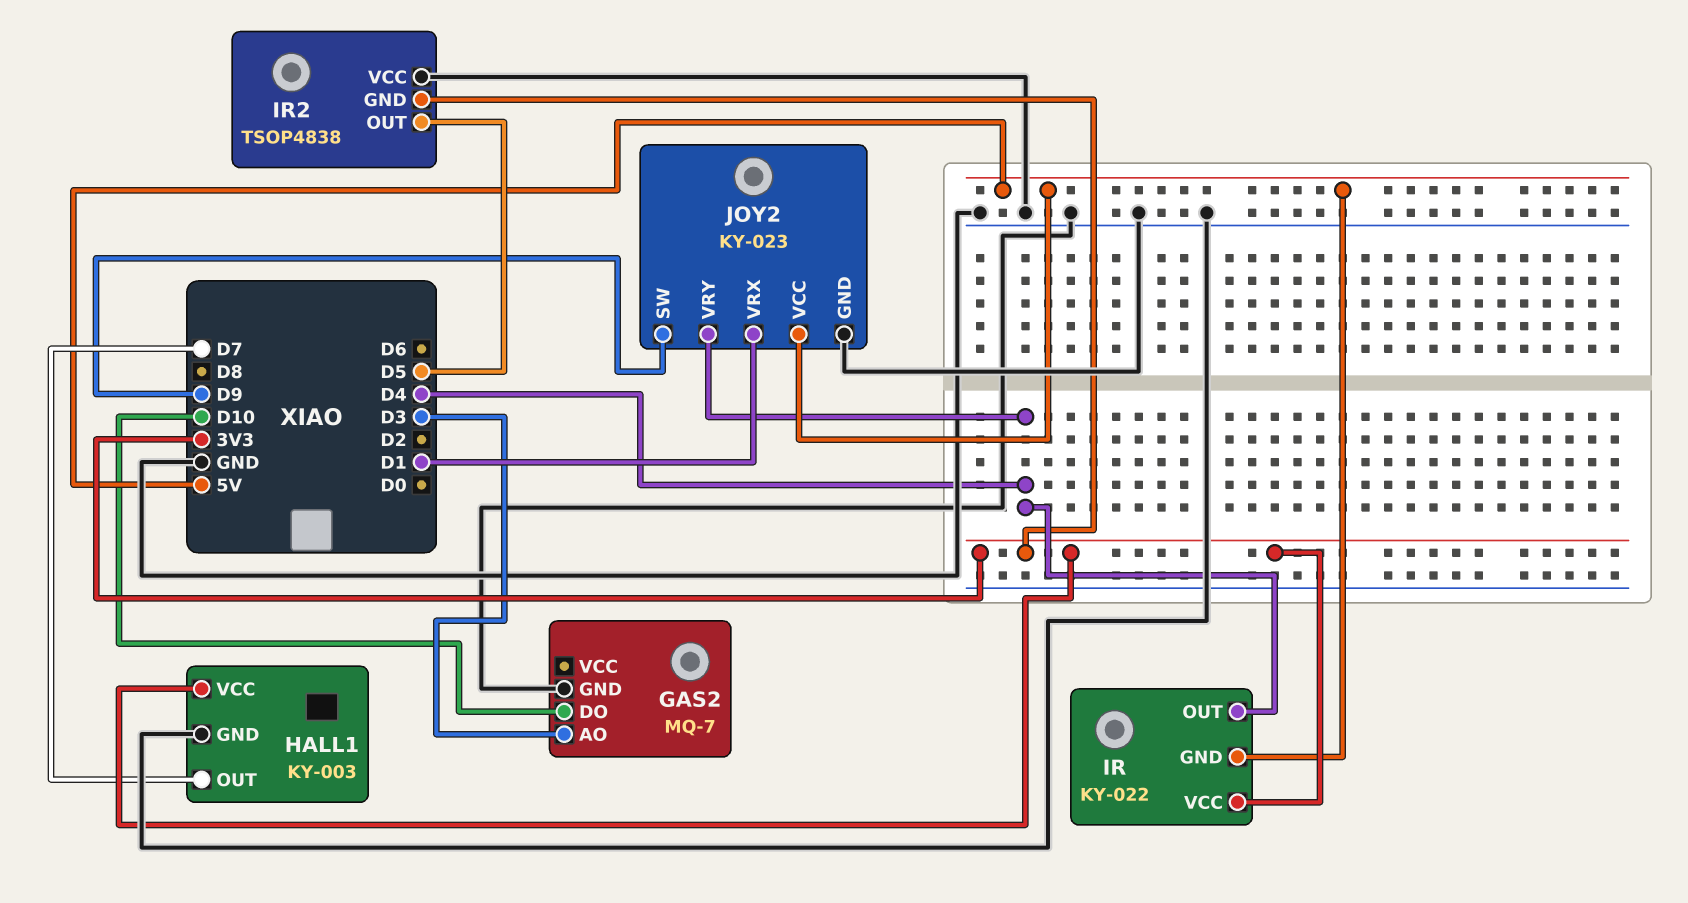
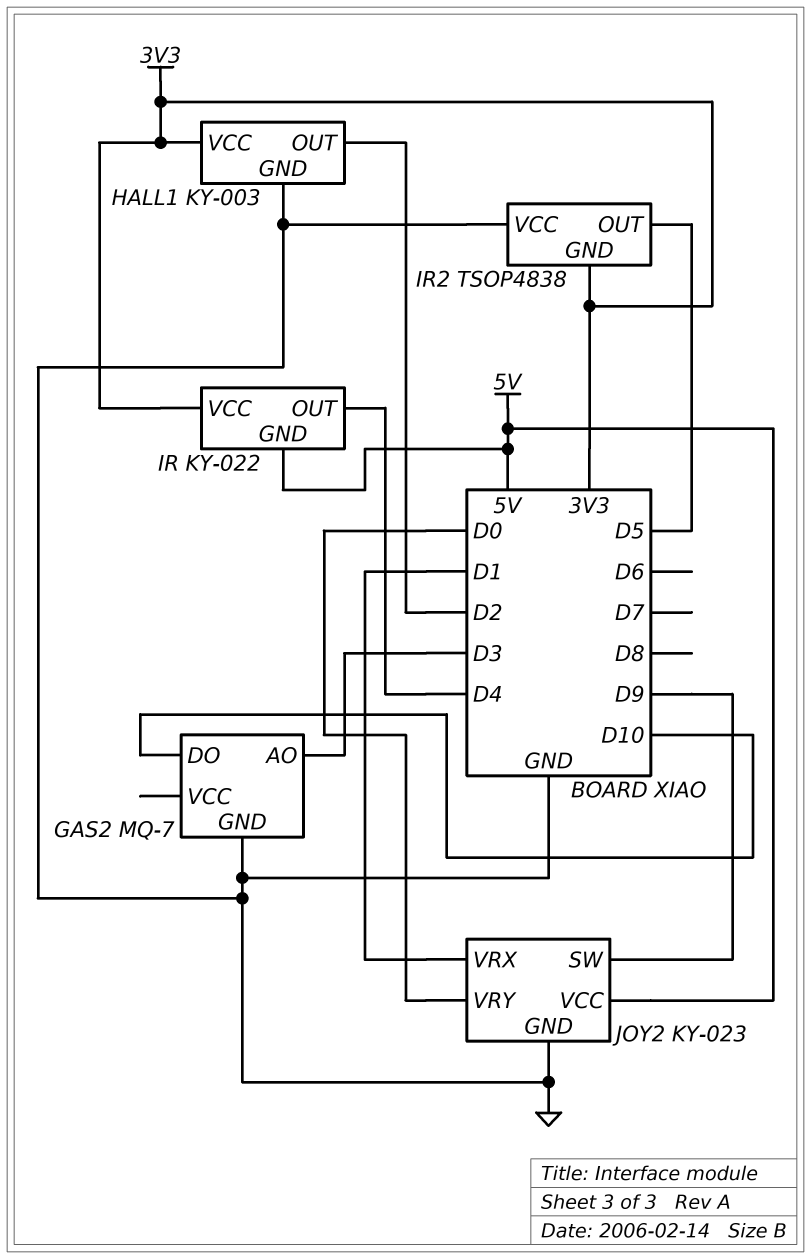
HALL1 pin OUT: D7 -> D2
JOY2 pin VRY: D4 -> D0

